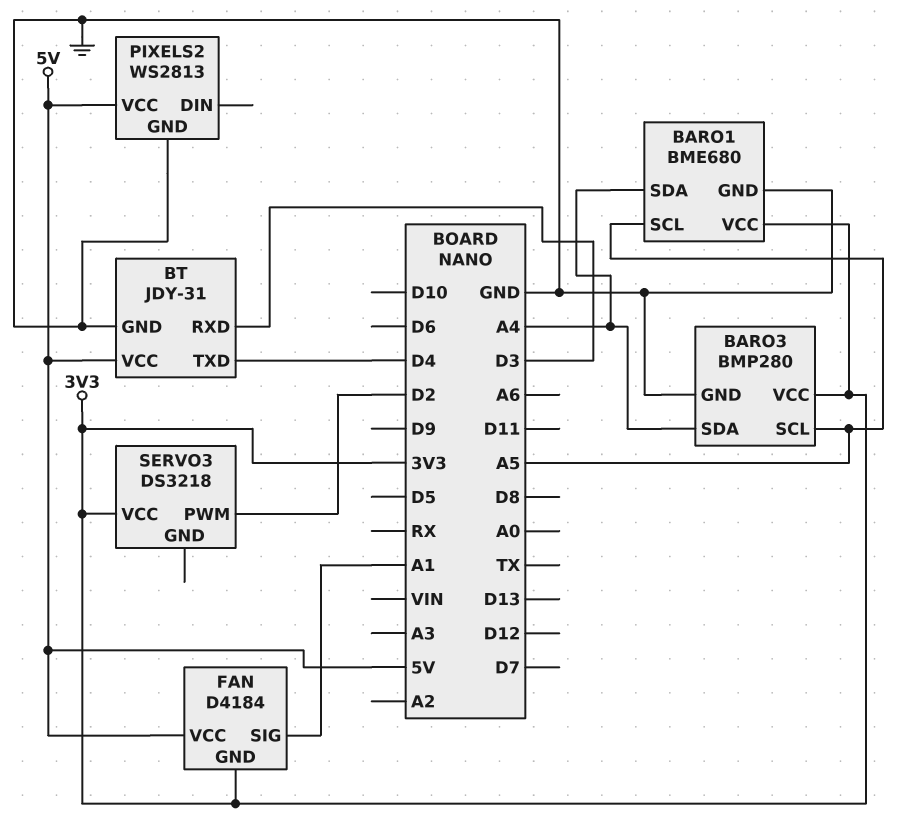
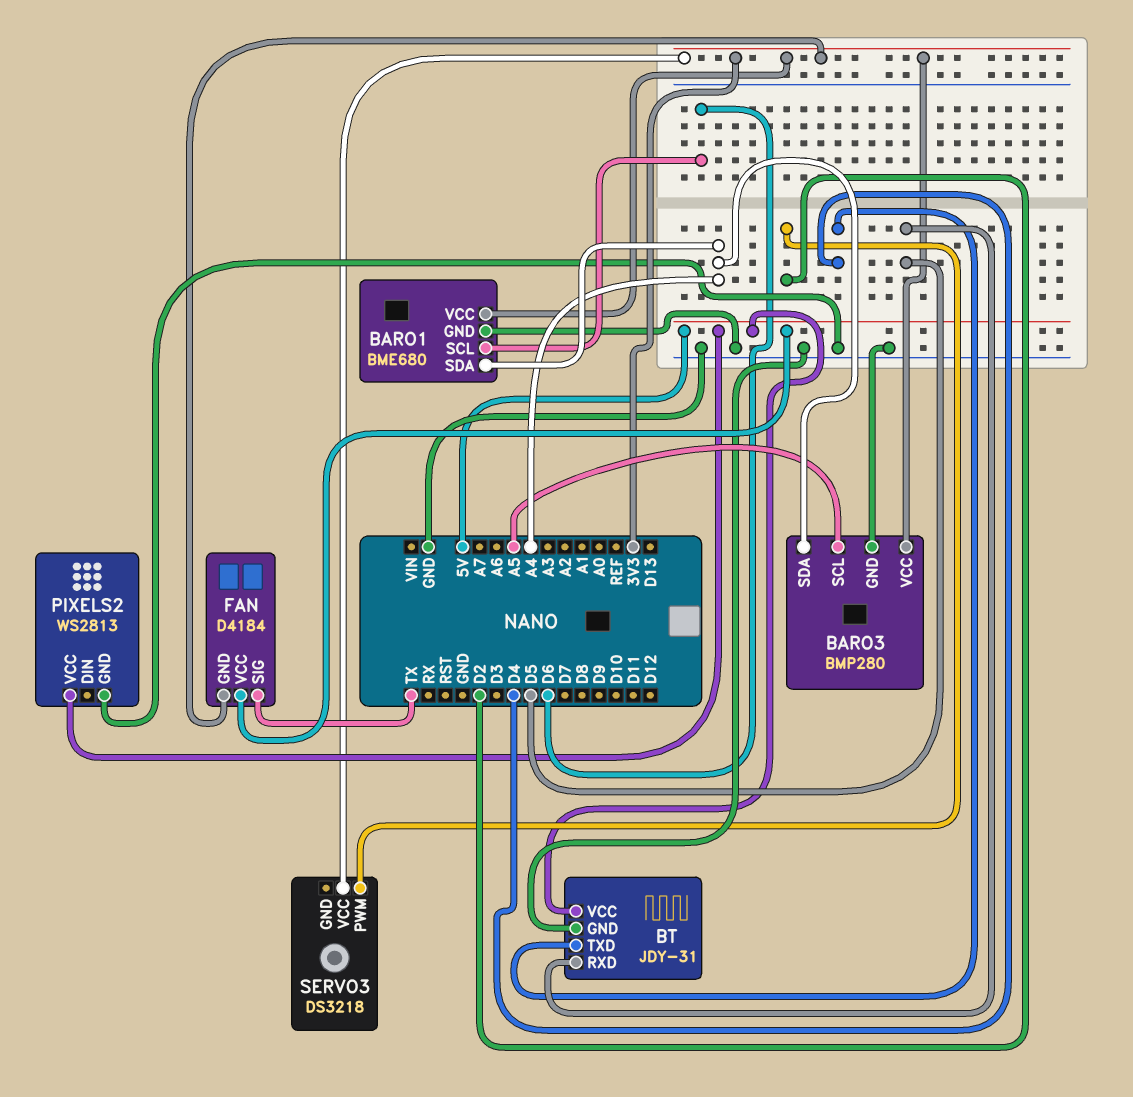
BARO1 pin SCL: A5 -> D6
BT pin RXD: D3 -> D5
FAN pin SIG: A1 -> TX

